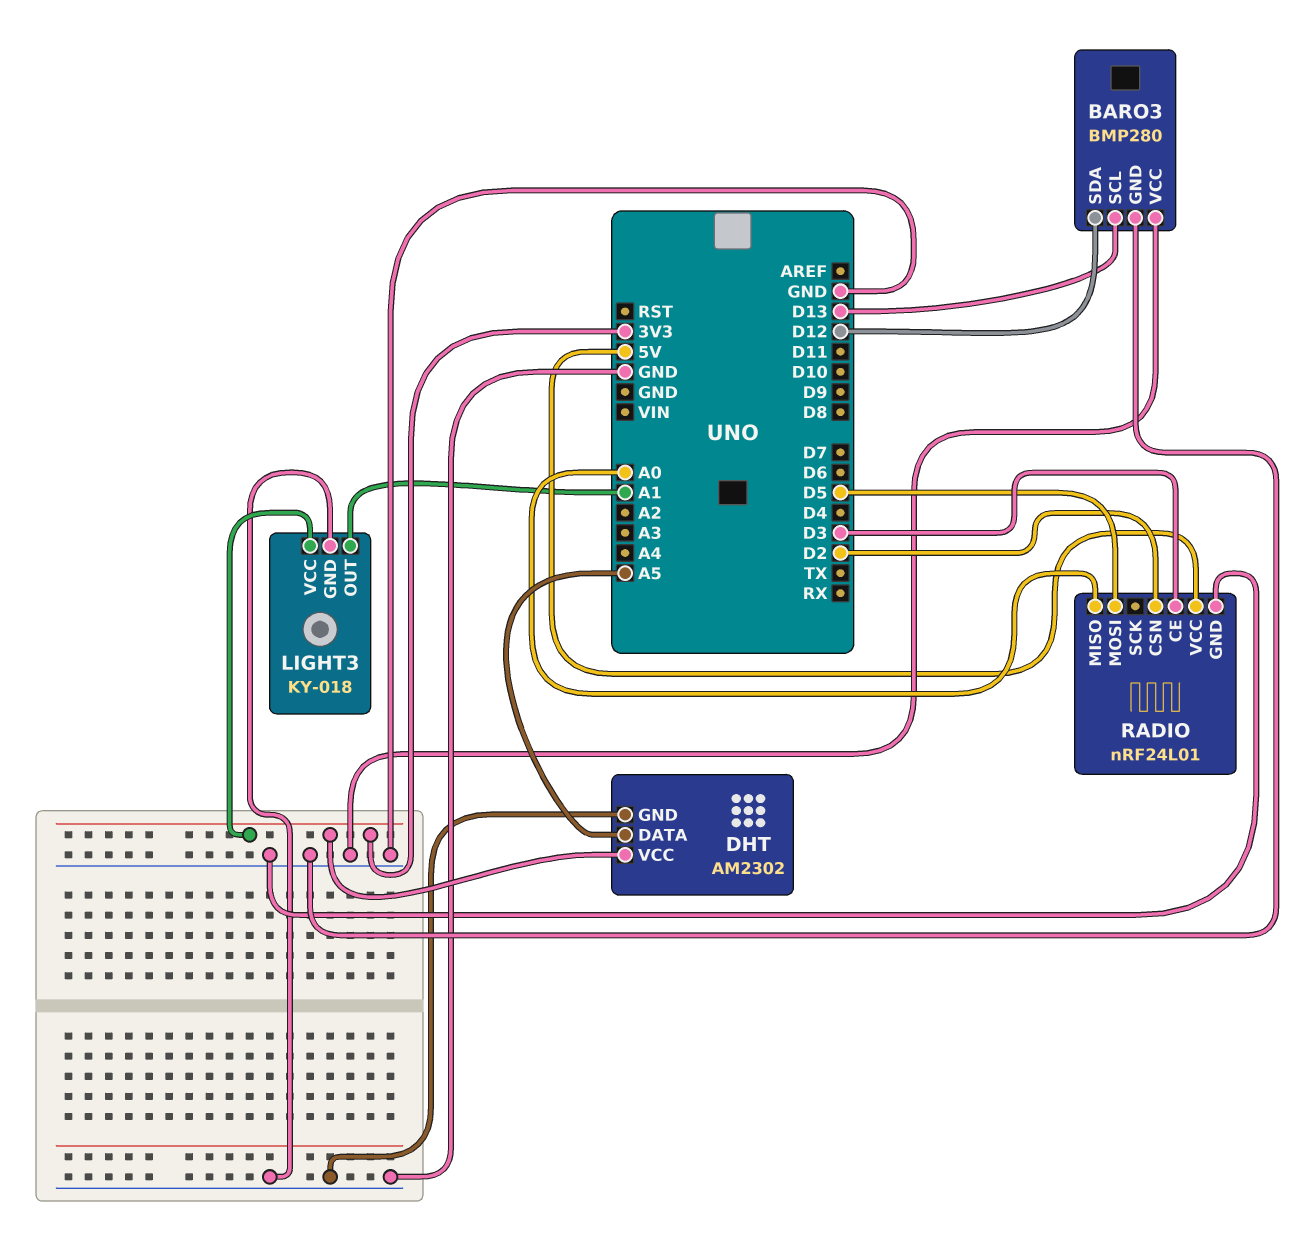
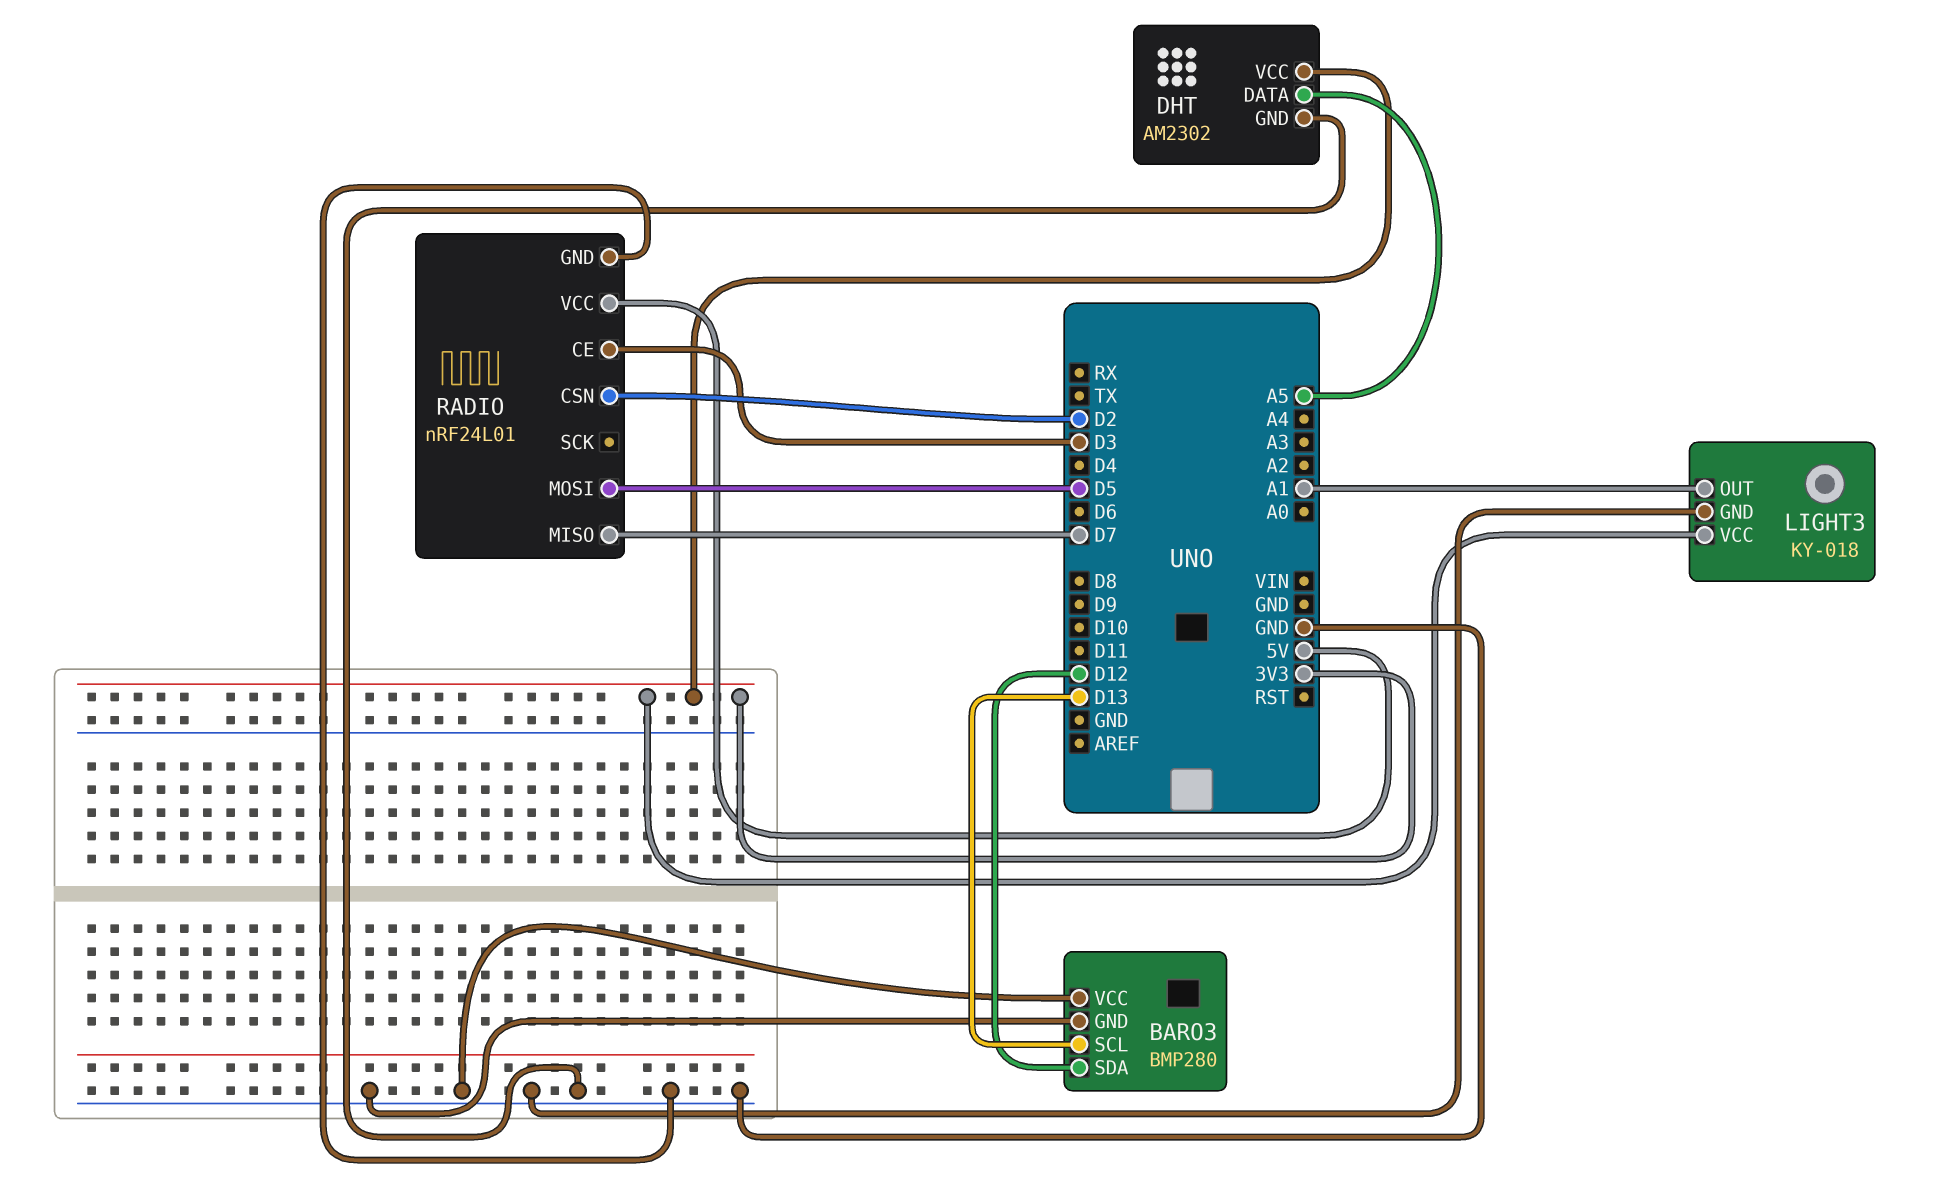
RADIO pin MISO: A0 -> D7

